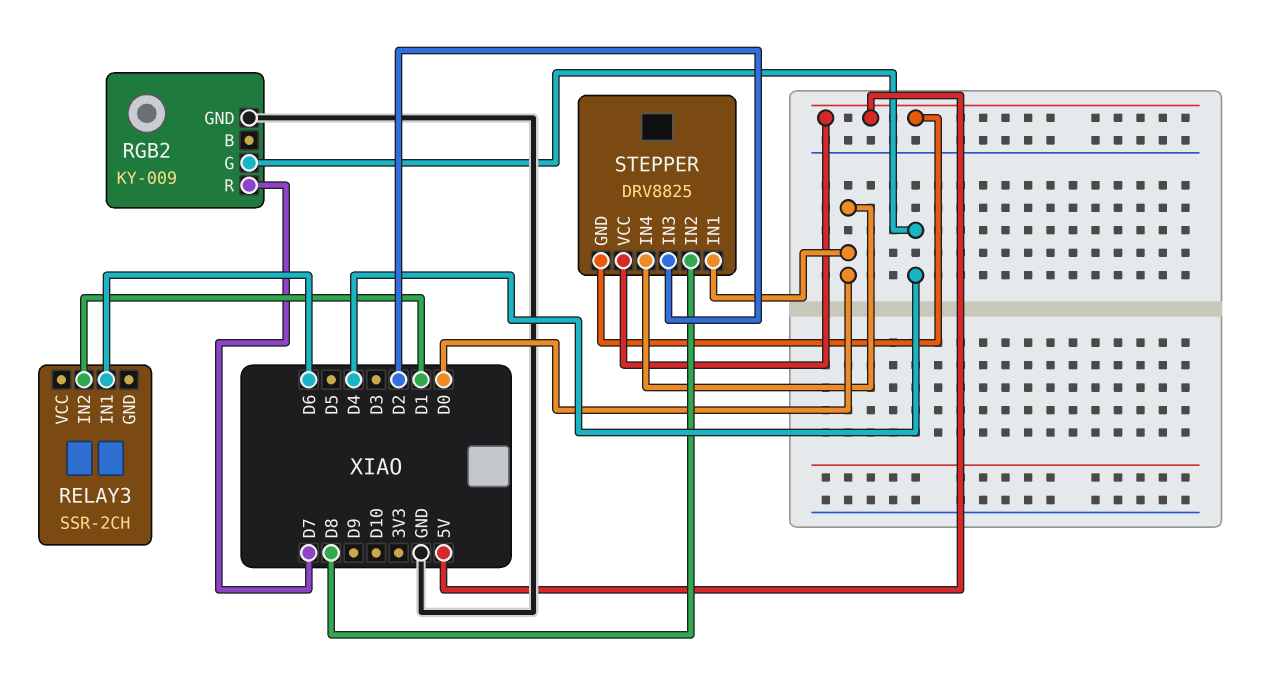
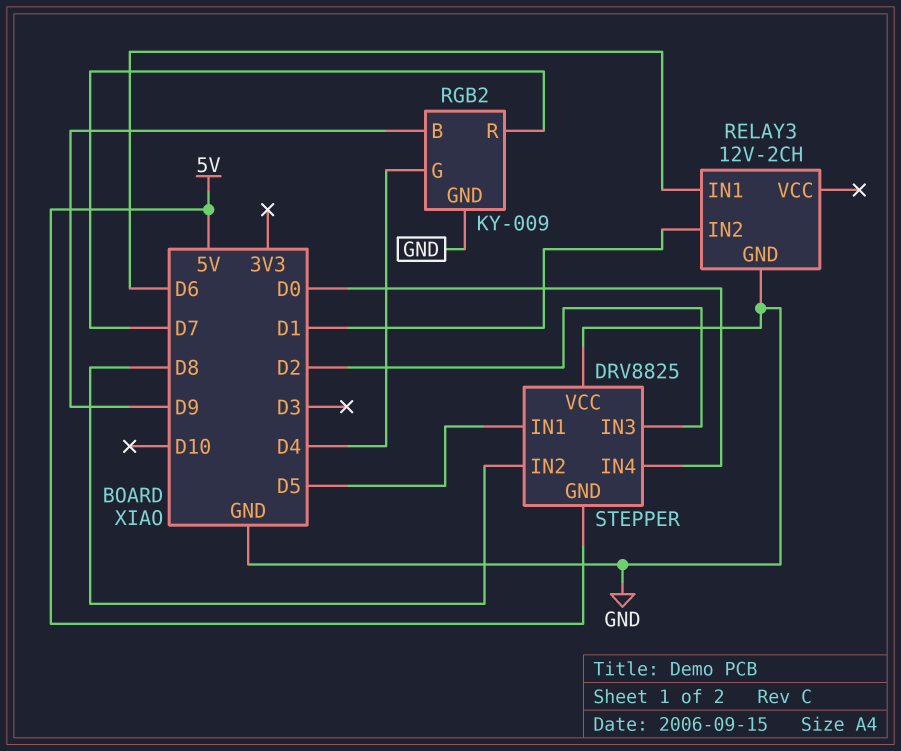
RELAY3: SSR-2CH -> 12V-2CH
RELAY3 pin GND: none -> GND
RGB2 pin B: none -> D9
STEPPER pin IN1: D0 -> D5
STEPPER pin VCC: 5V -> GND

